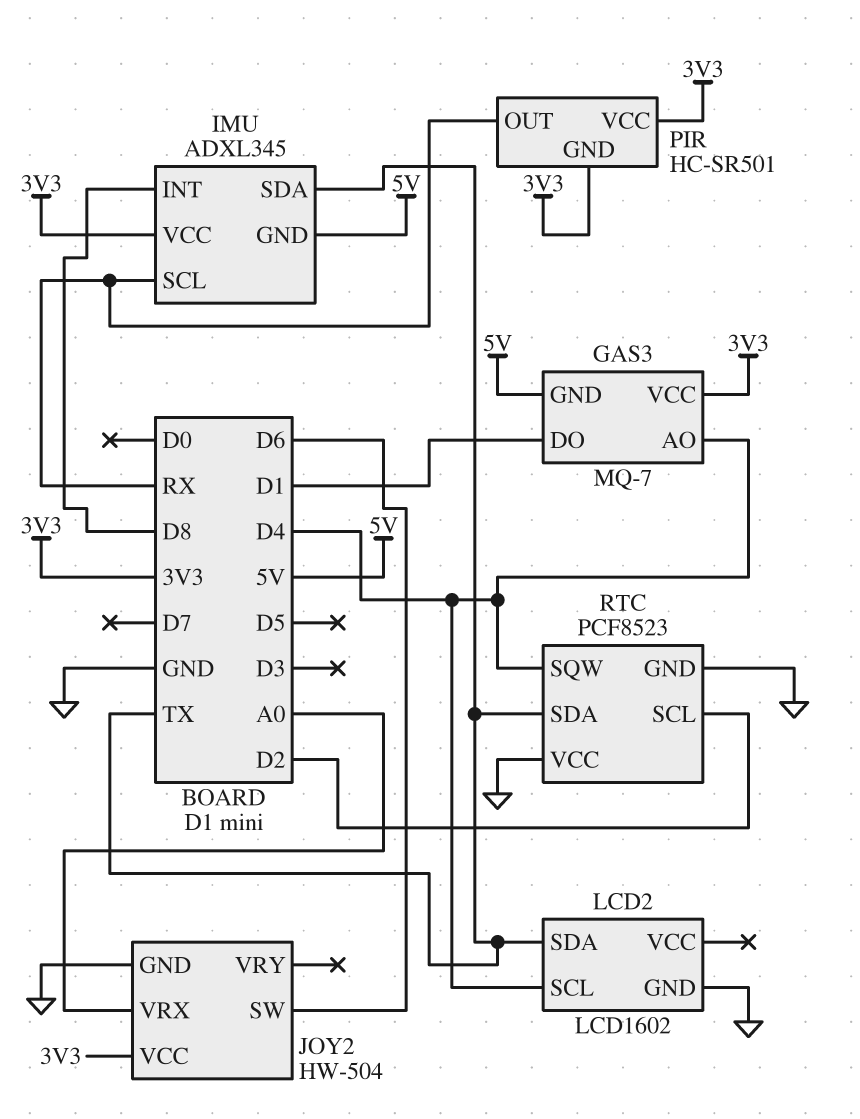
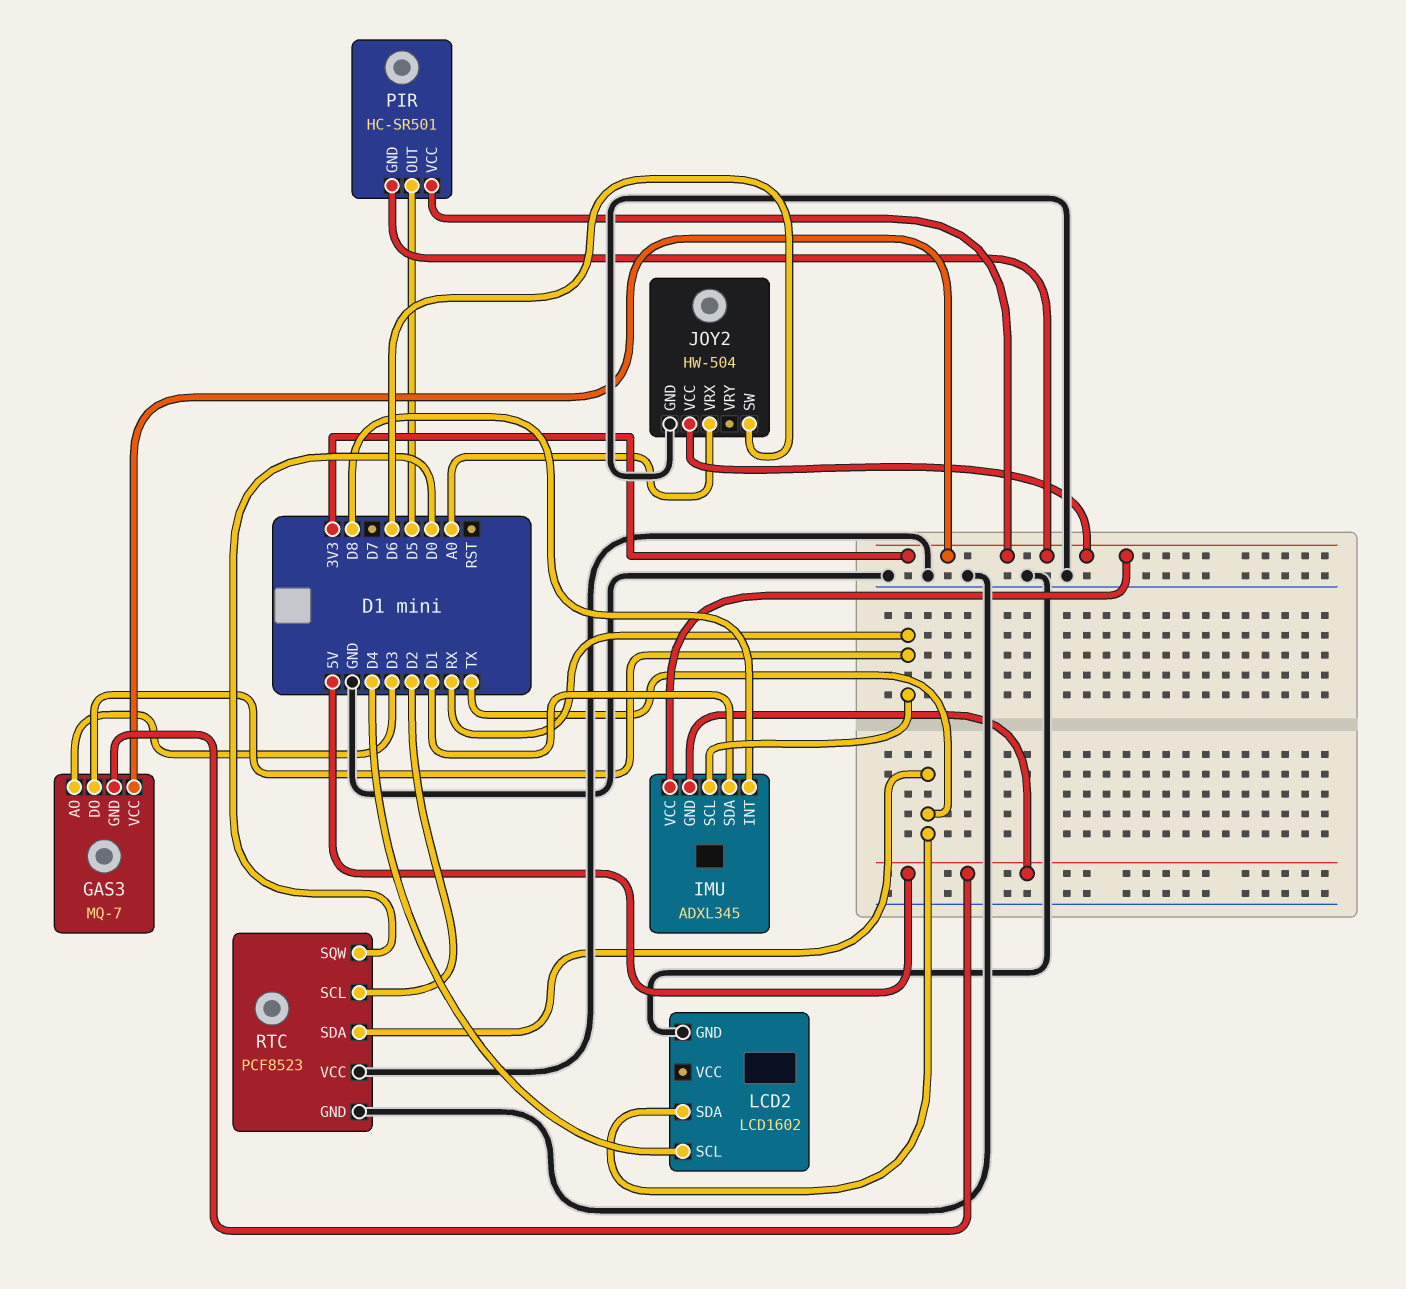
GAS3 pin AO: D4 -> D3
GAS3 pin DO: D1 -> RX
IMU pin SDA: TX -> D1
PIR pin OUT: RX -> D5
RTC pin SQW: D4 -> D0

